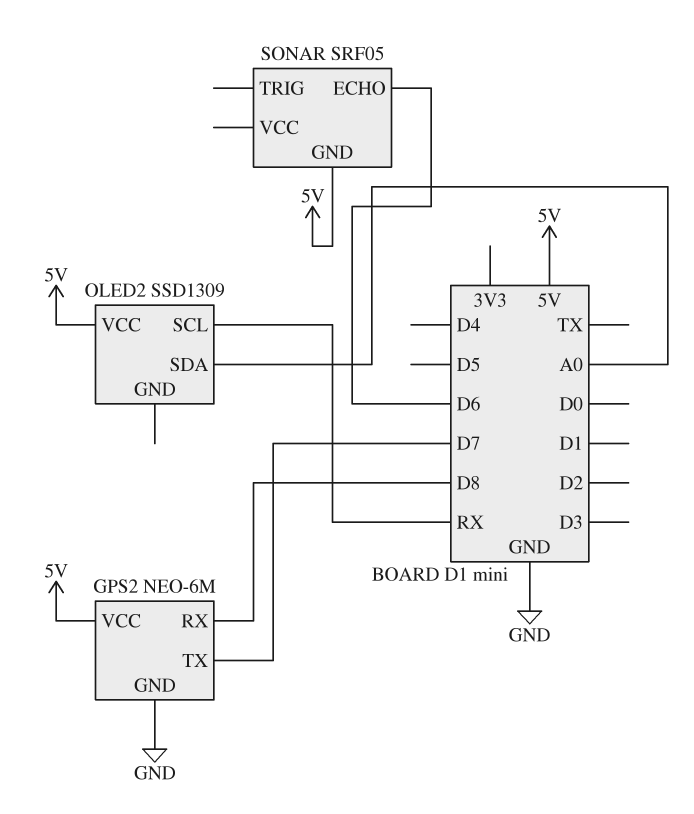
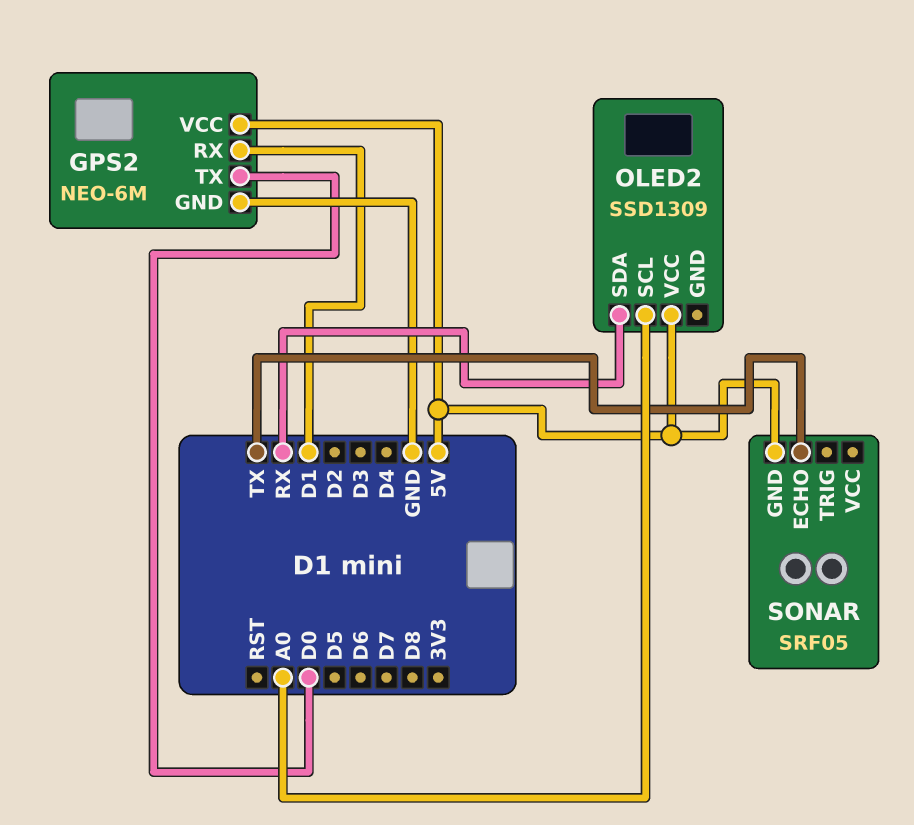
GPS2 pin RX: D8 -> D1
GPS2 pin TX: D7 -> D0
OLED2 pin SCL: RX -> A0
OLED2 pin SDA: A0 -> RX
SONAR pin ECHO: D6 -> TX

